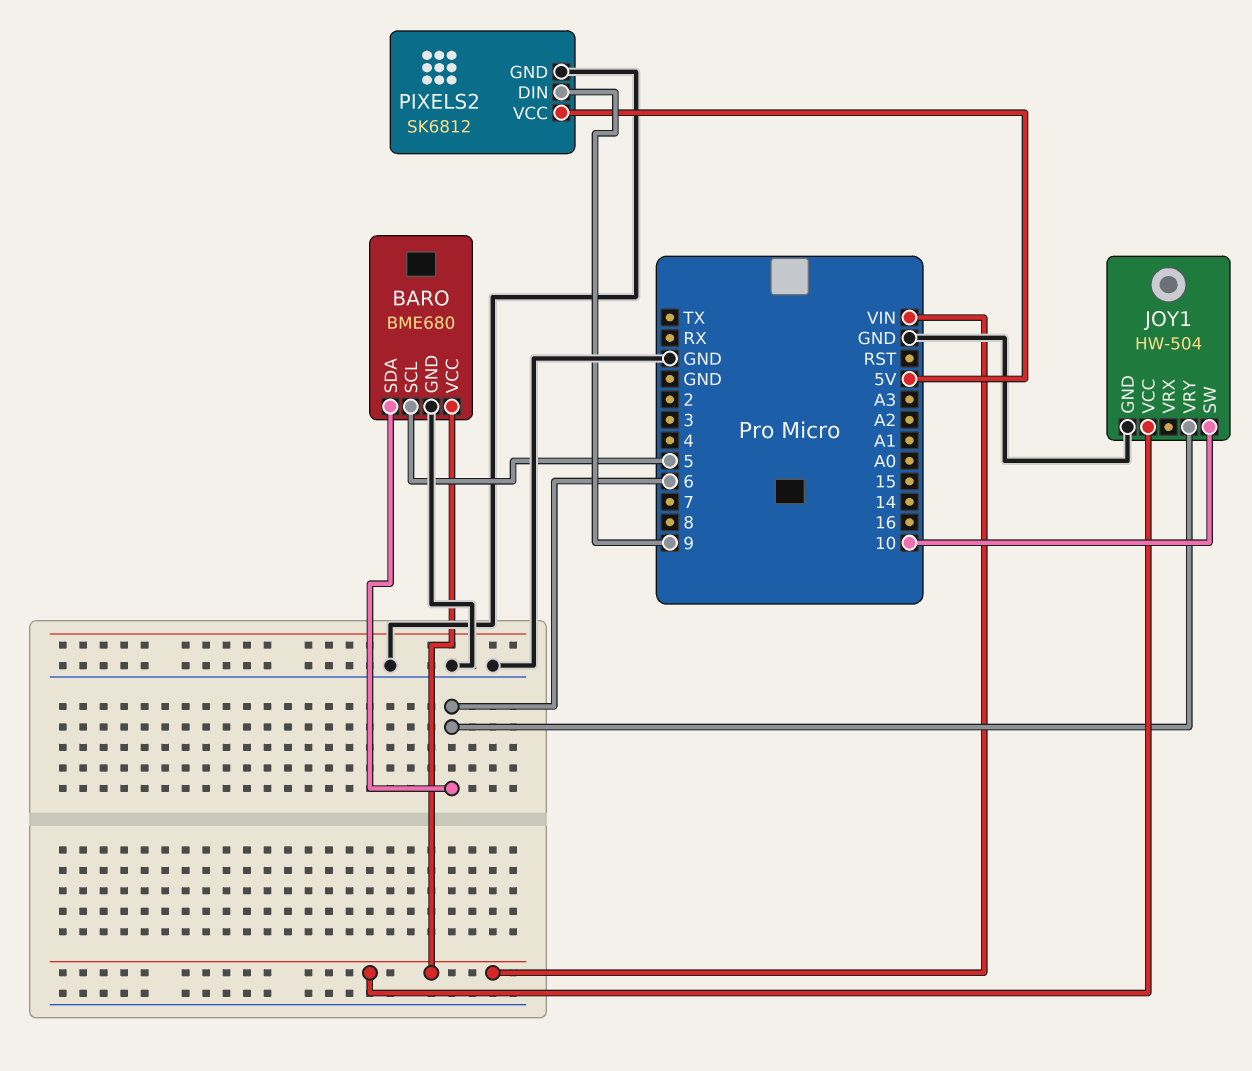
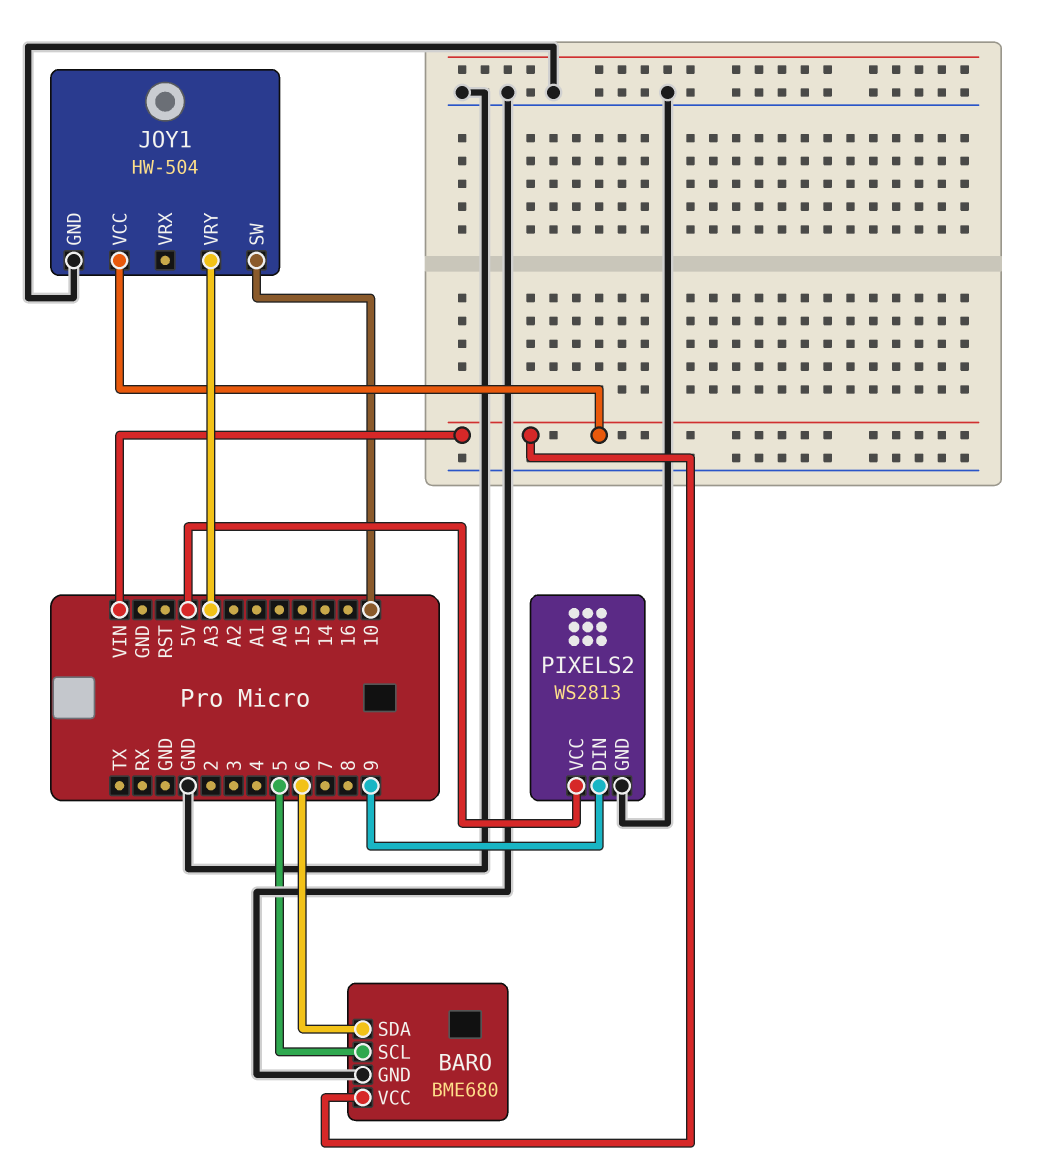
JOY1 pin VRY: 6 -> A3
PIXELS2: SK6812 -> WS2813

